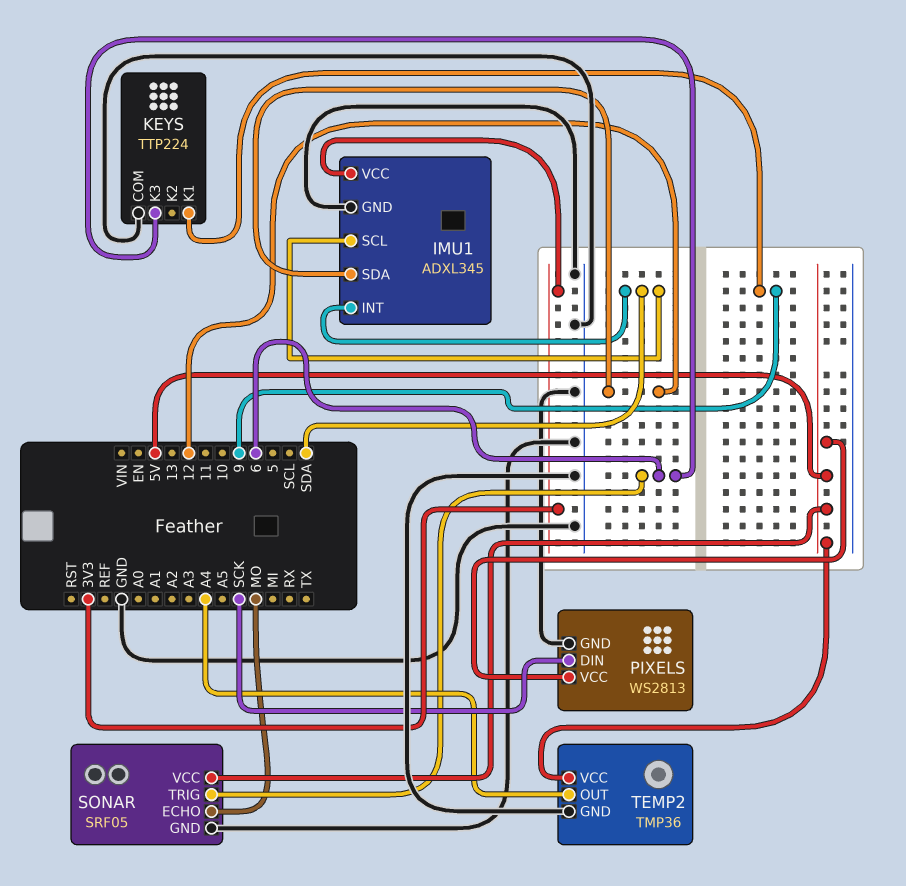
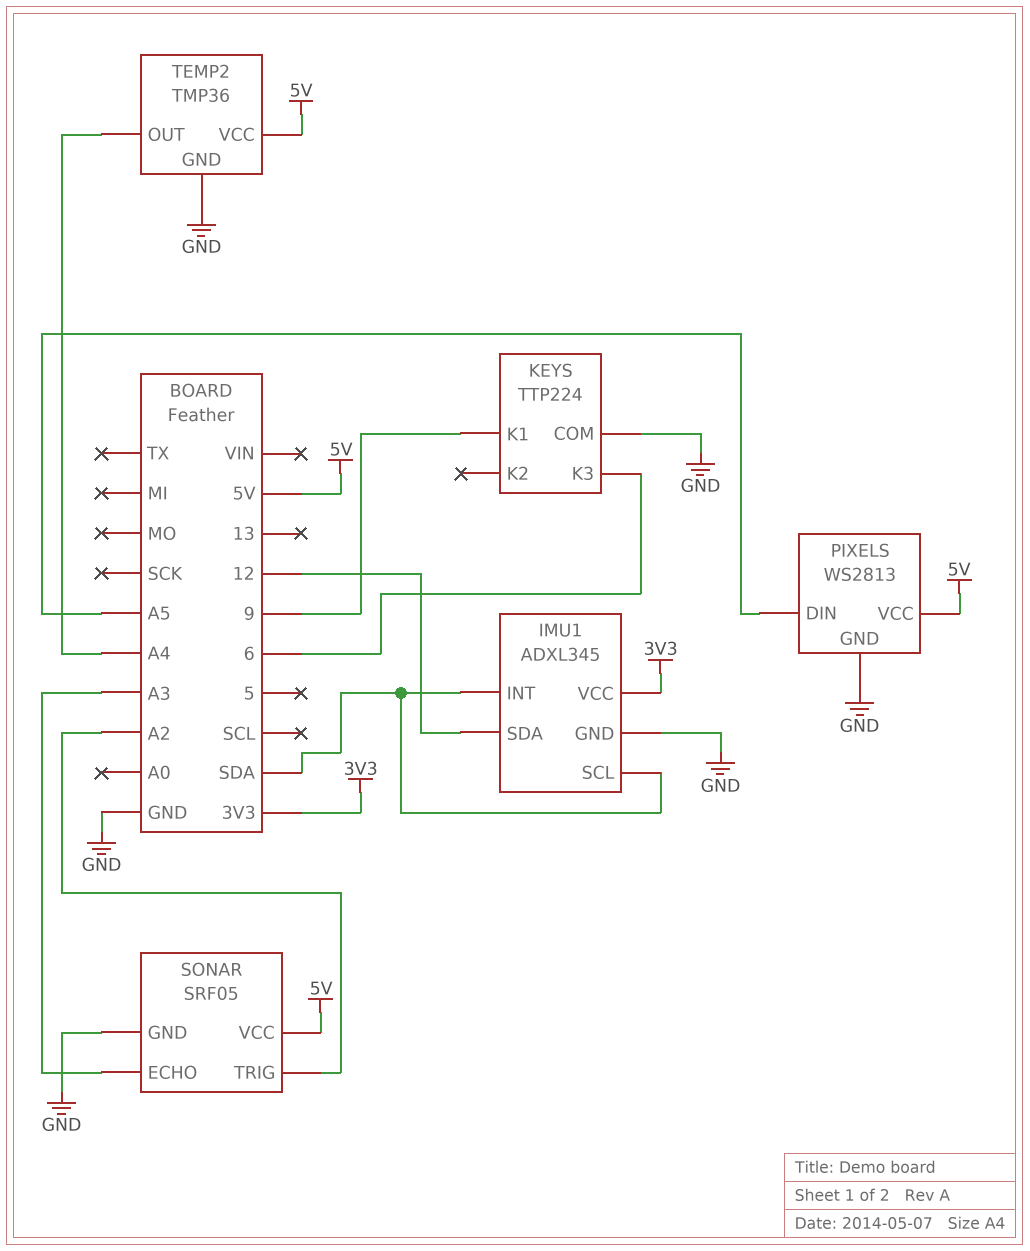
PIXELS pin DIN: SCK -> A5
SONAR pin ECHO: MO -> A3
SONAR pin TRIG: 6 -> A2

